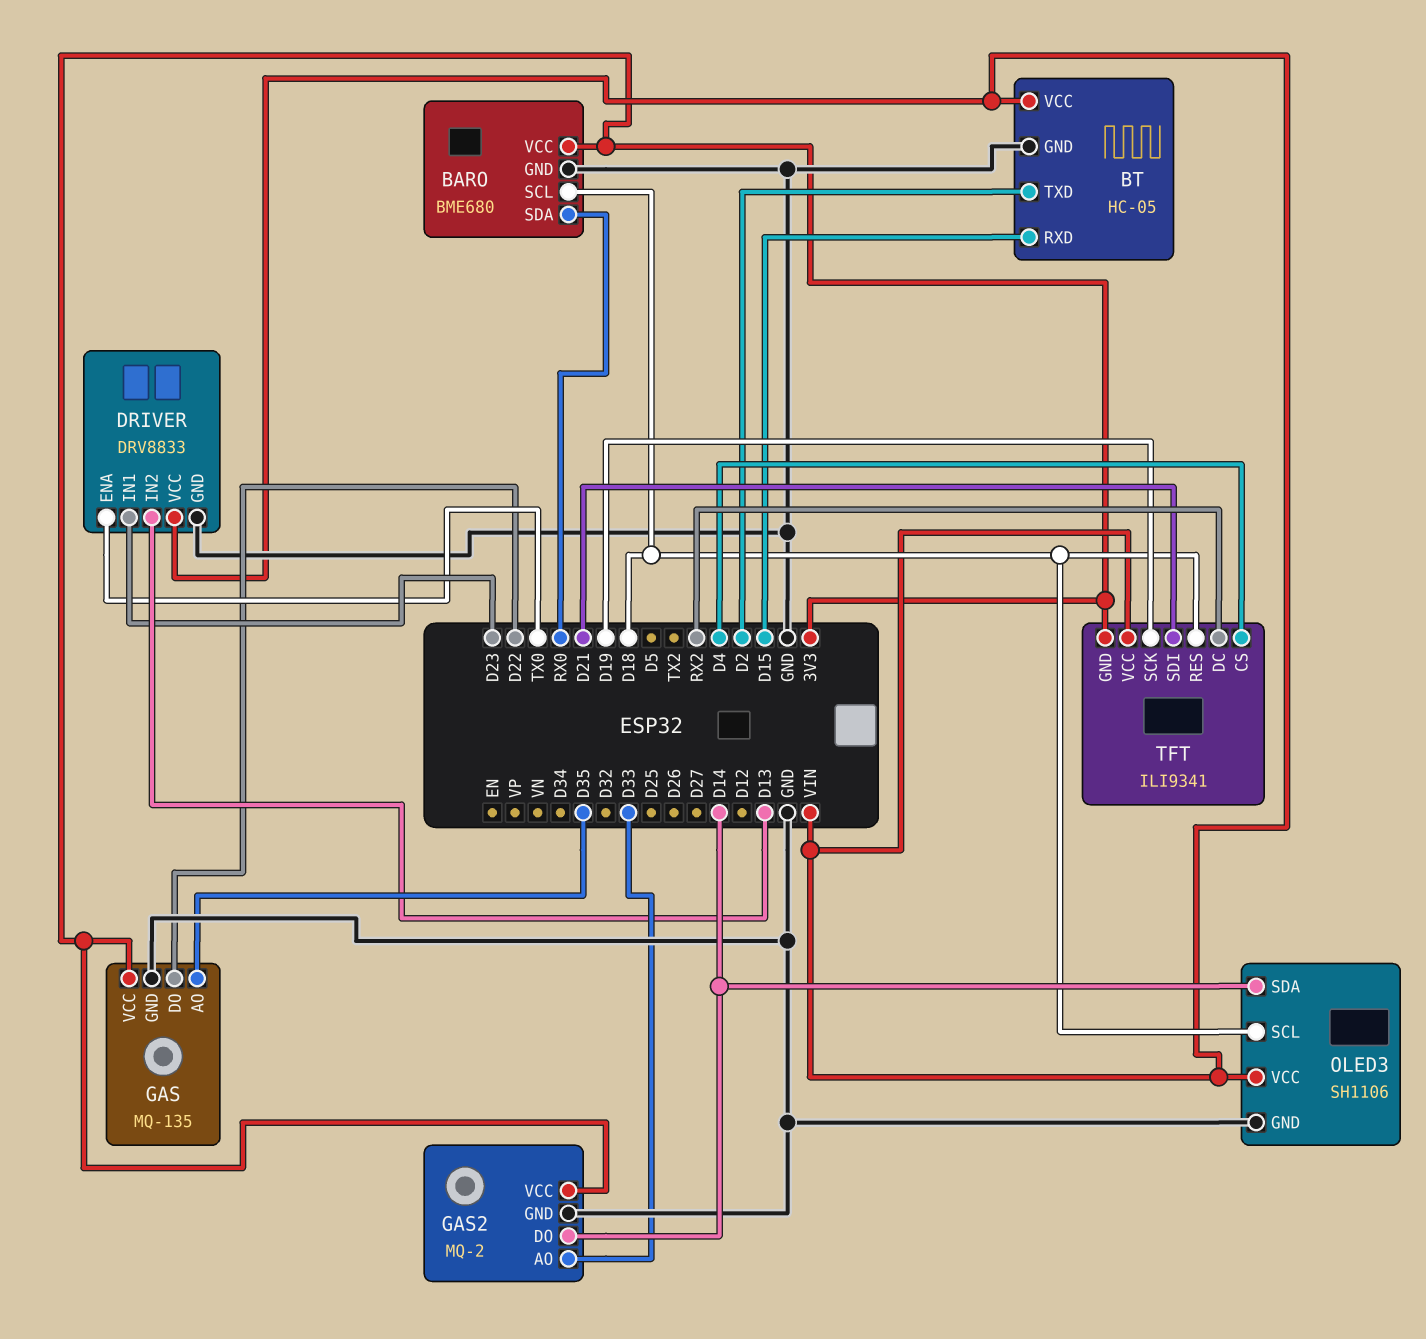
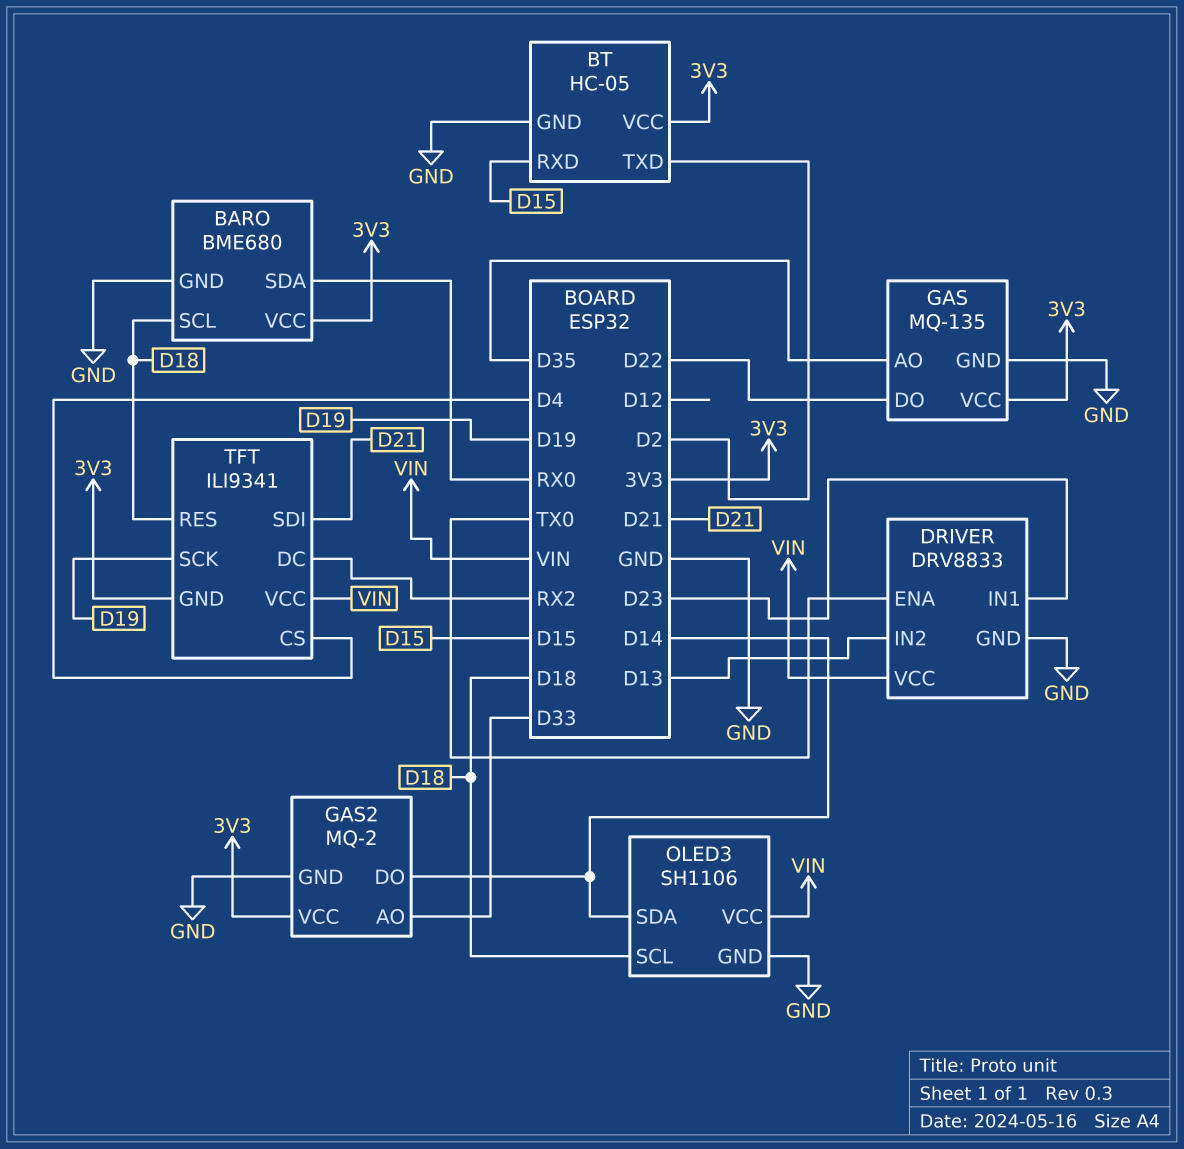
BT pin VCC: VIN -> 3V3

